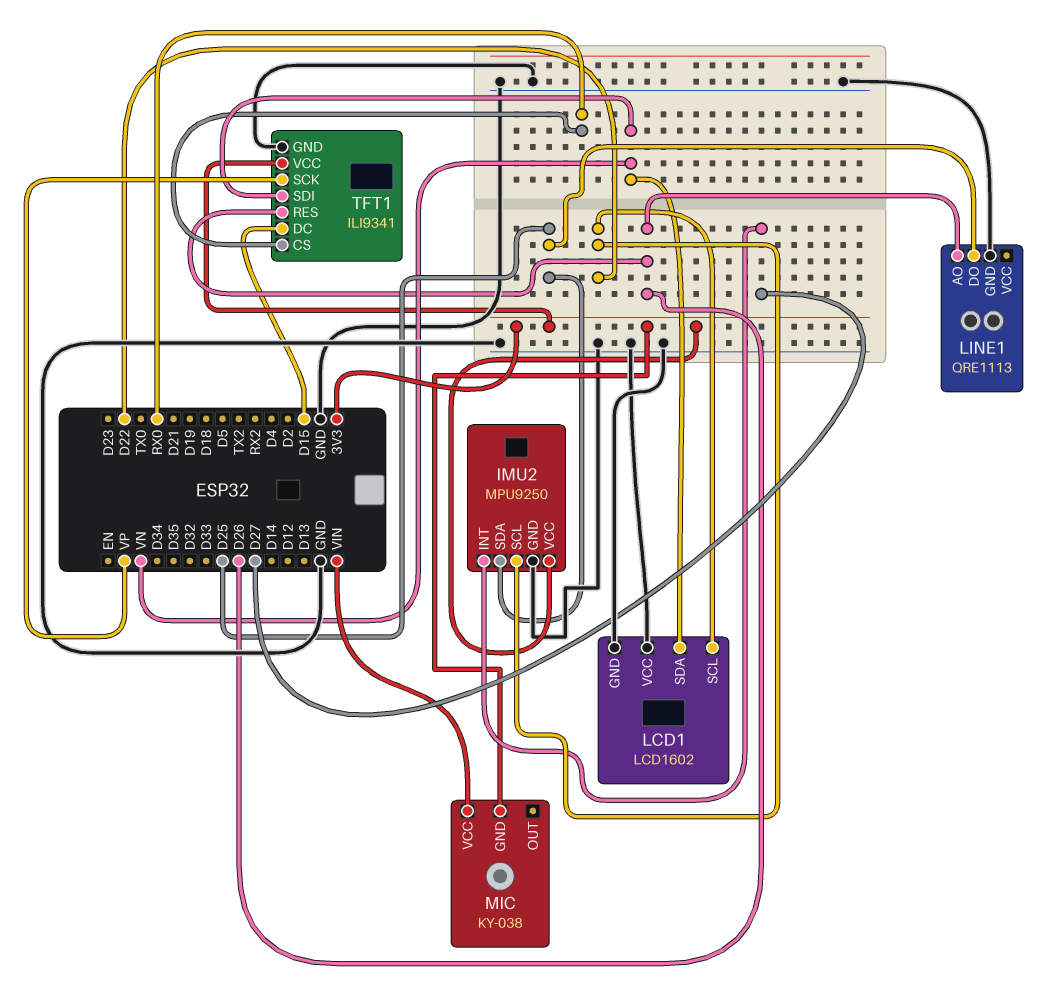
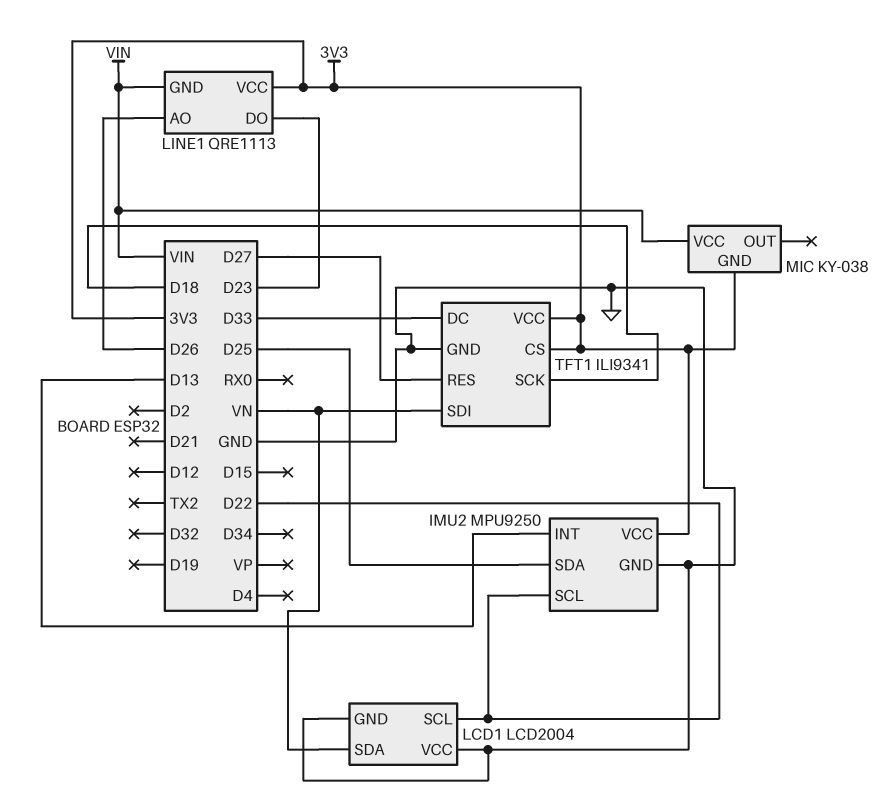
IMU2 pin INT: D27 -> D13
LCD1: LCD1602 -> LCD2004
LINE1 pin DO: D25 -> D23
LINE1 pin GND: GND -> VIN
LINE1 pin VCC: none -> 3V3
TFT1 pin CS: RX0 -> 3V3
TFT1 pin DC: D15 -> D33
TFT1 pin RES: D26 -> D27
TFT1 pin SCK: VP -> D18

